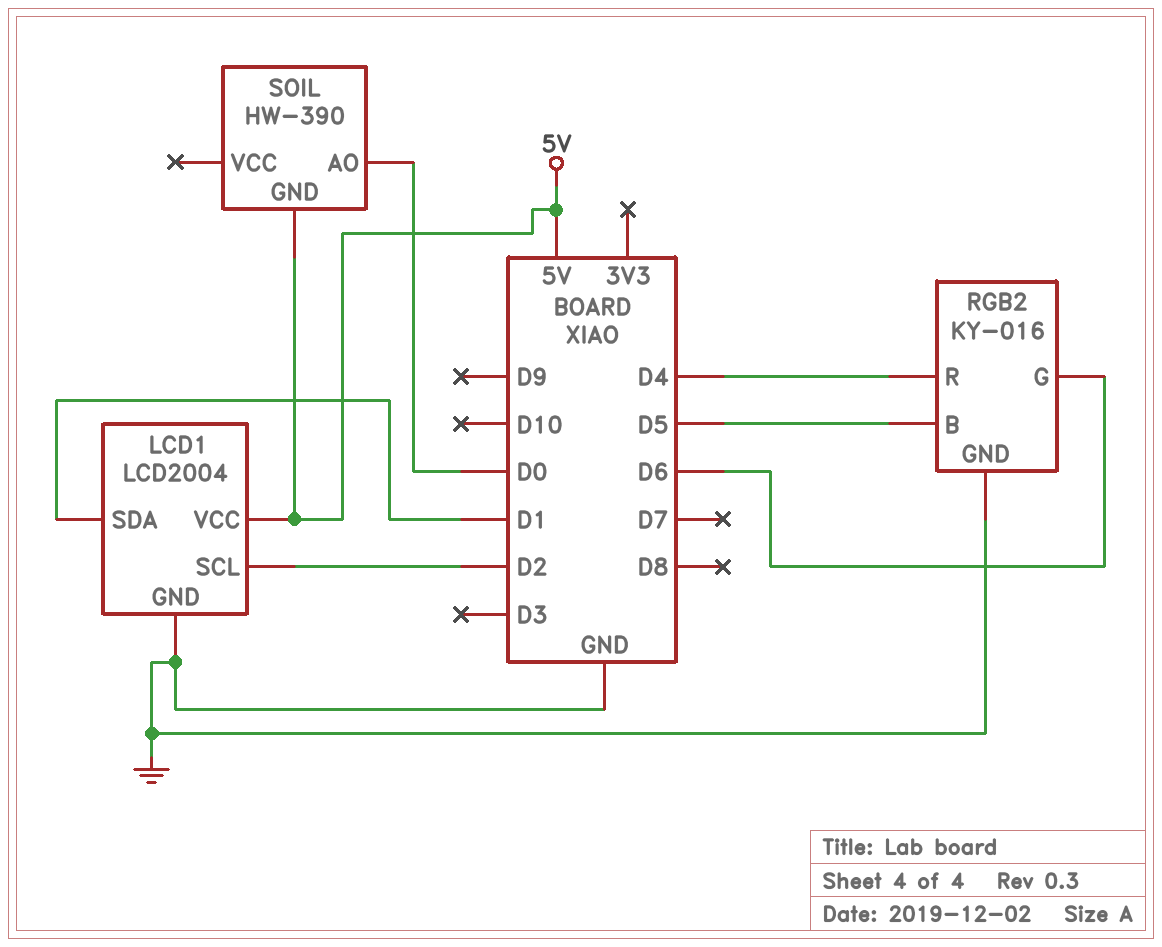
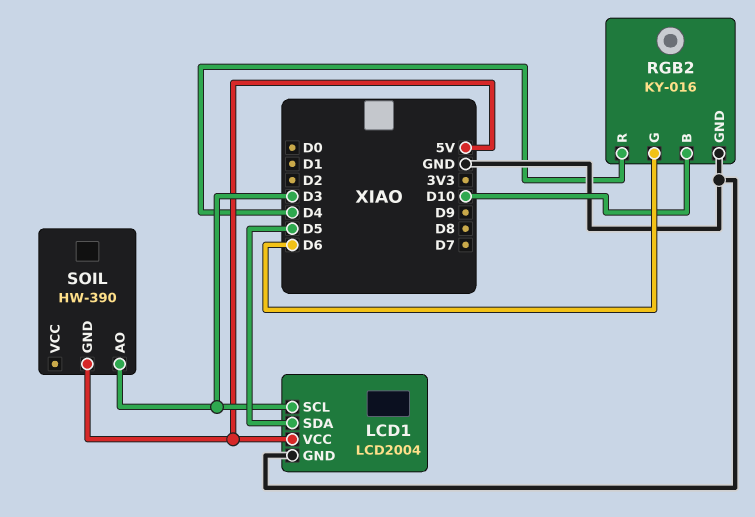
LCD1 pin SCL: D2 -> D3
LCD1 pin SDA: D1 -> D5
RGB2 pin B: D5 -> D10
SOIL pin AO: D0 -> D3

